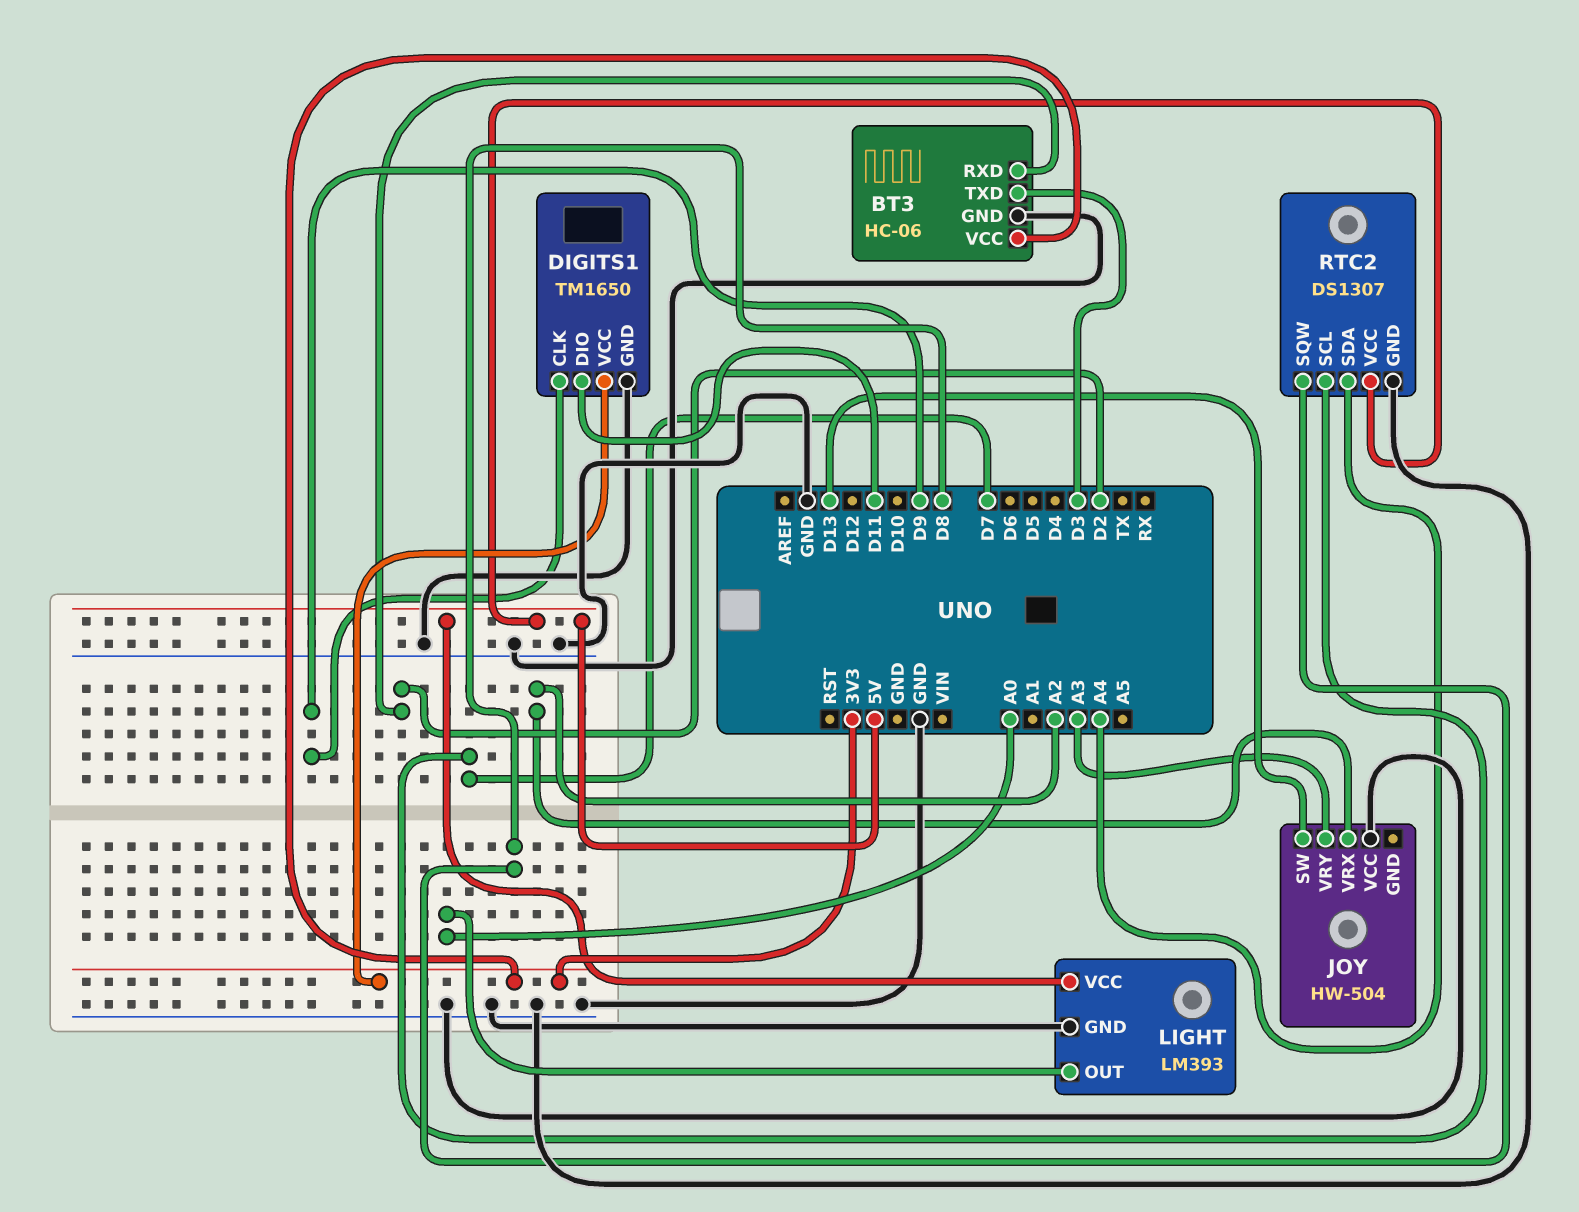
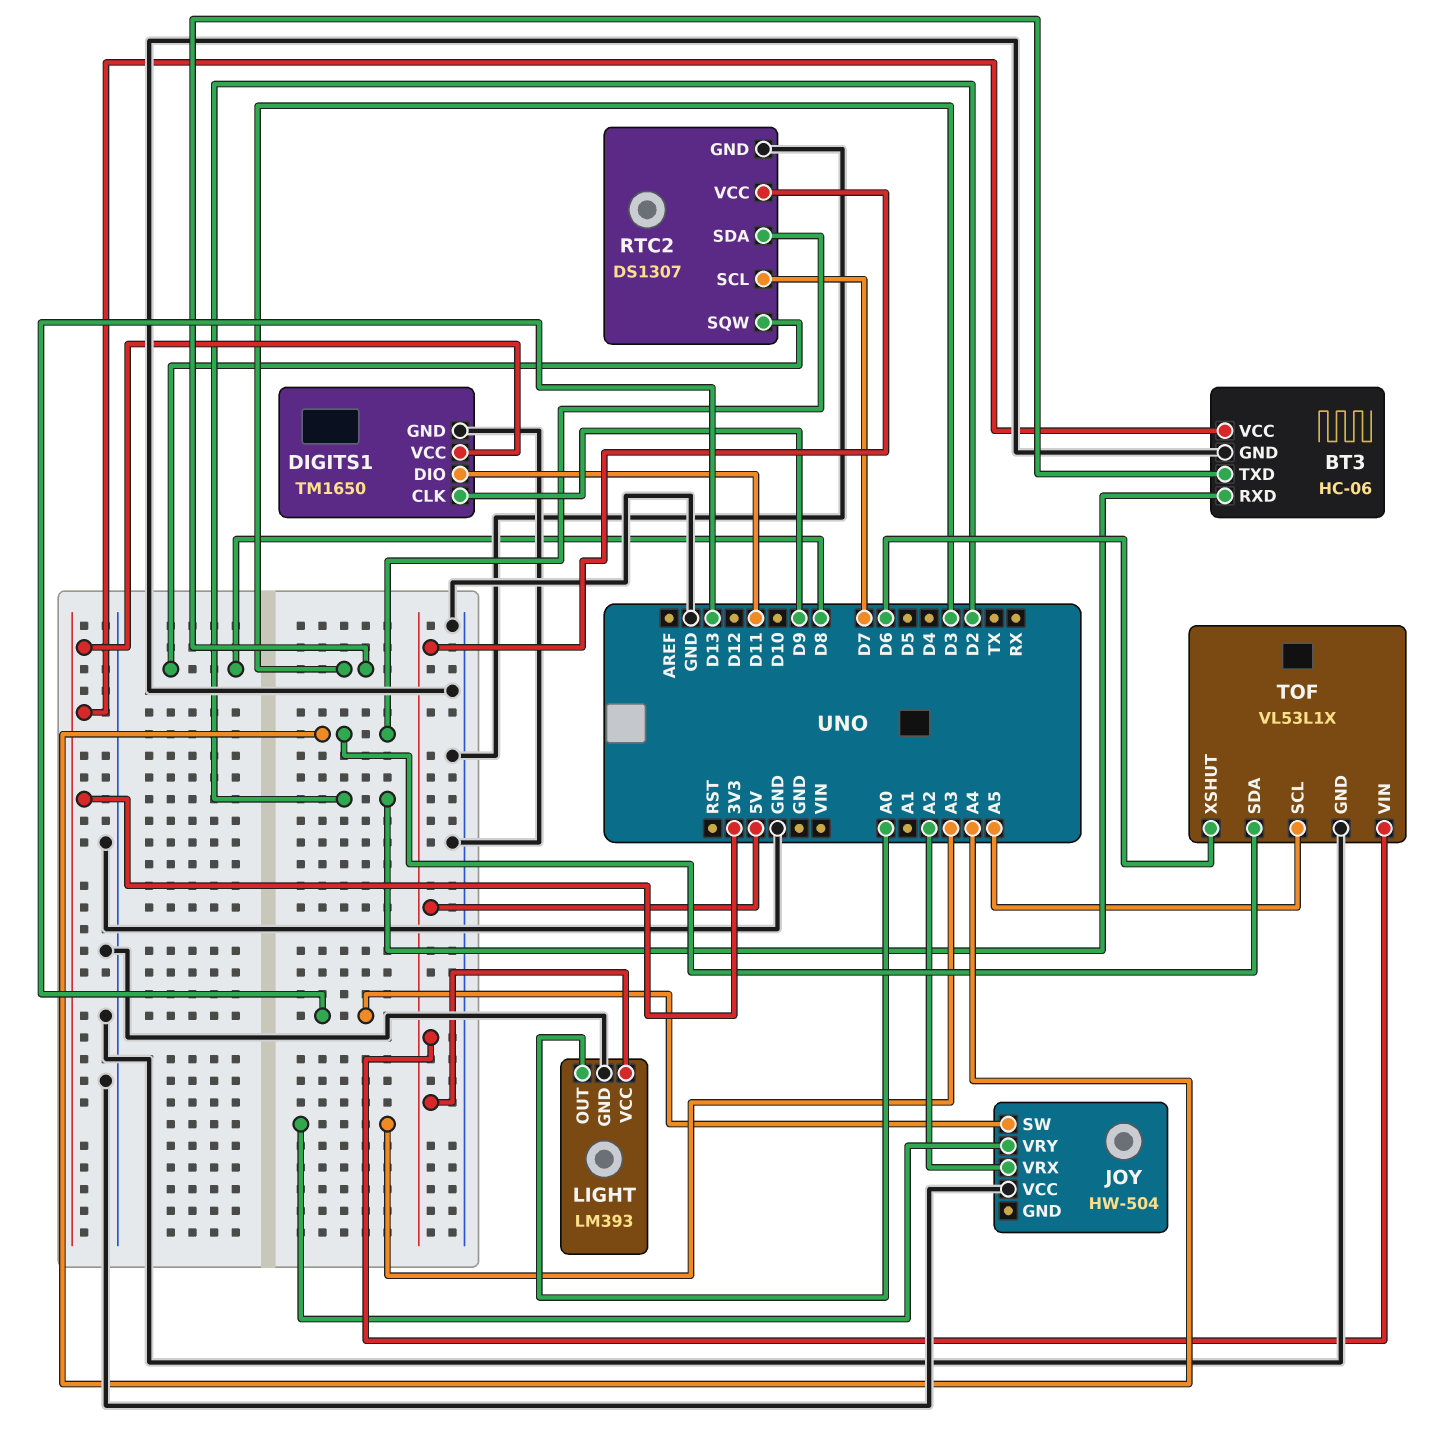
TOF: none -> VL53L1X
TOF pin GND: none -> GND
TOF pin SCL: none -> A5
TOF pin SDA: none -> A4
TOF pin VIN: none -> 5V
TOF pin XSHUT: none -> D6

